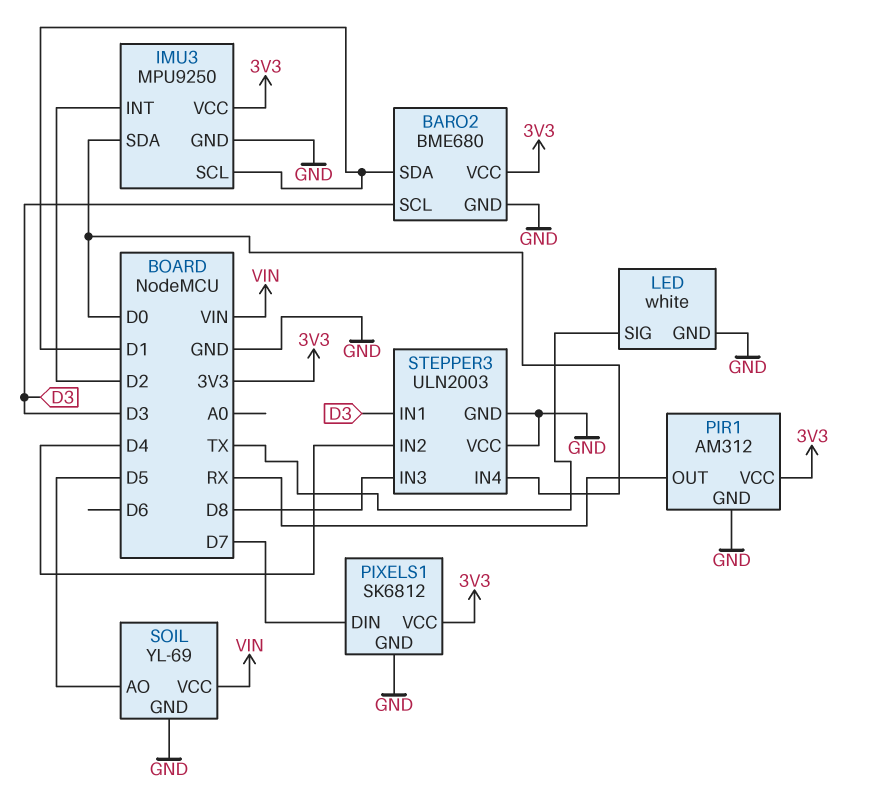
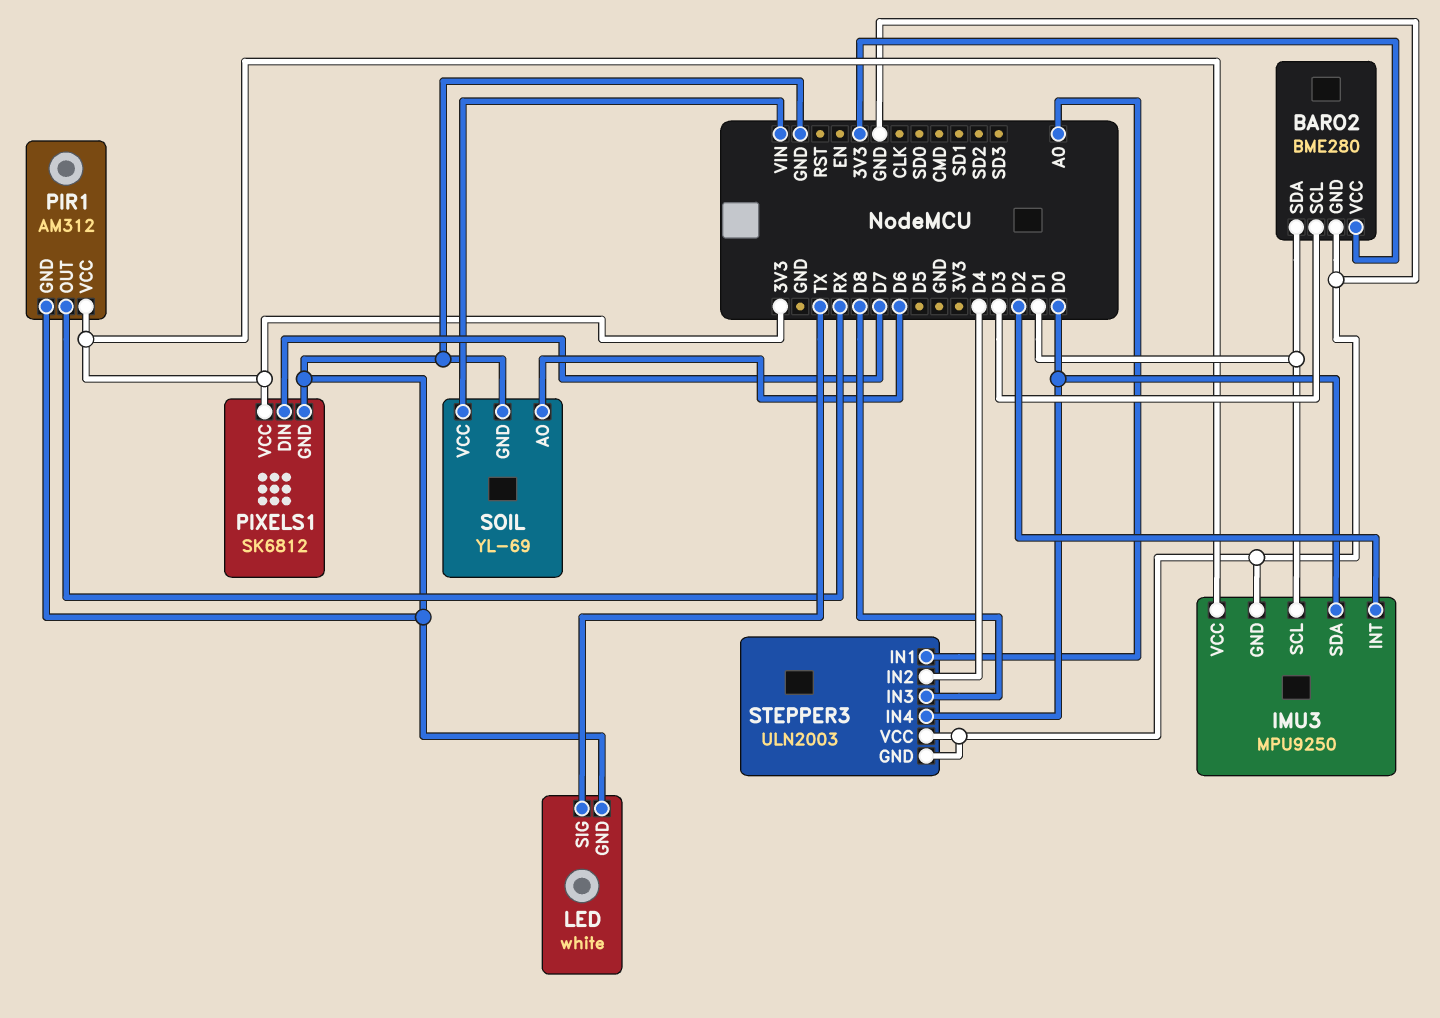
BARO2: BME680 -> BME280
SOIL pin AO: D5 -> D6
STEPPER3 pin IN1: D3 -> A0

